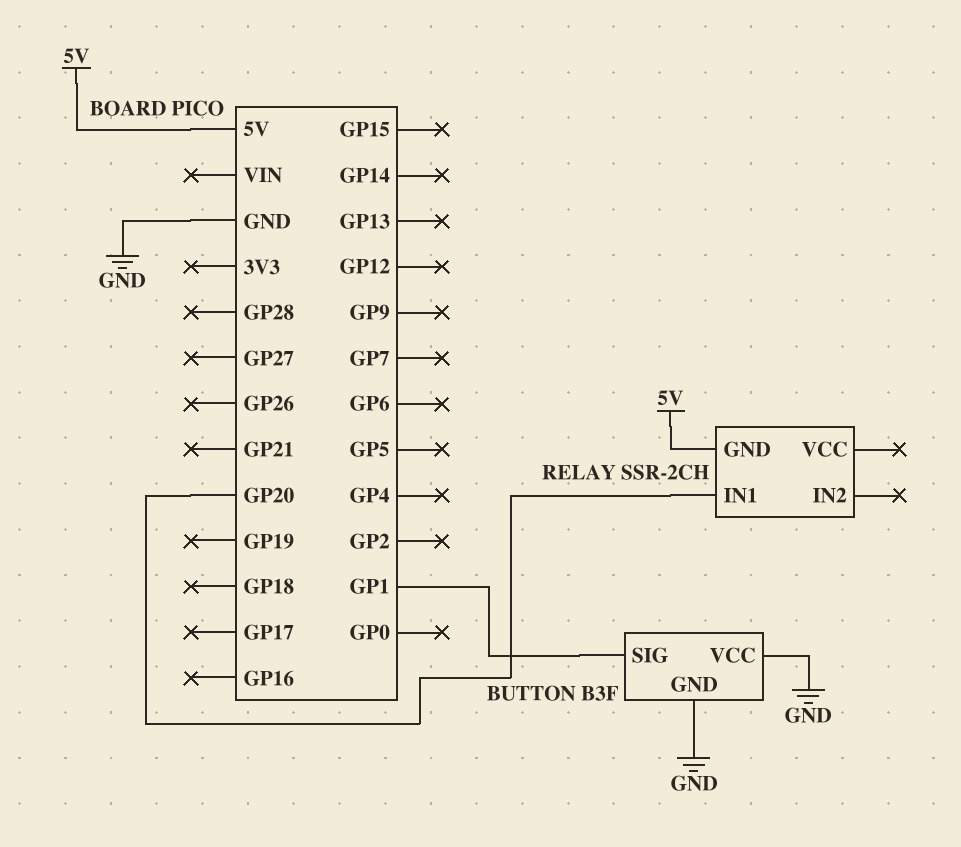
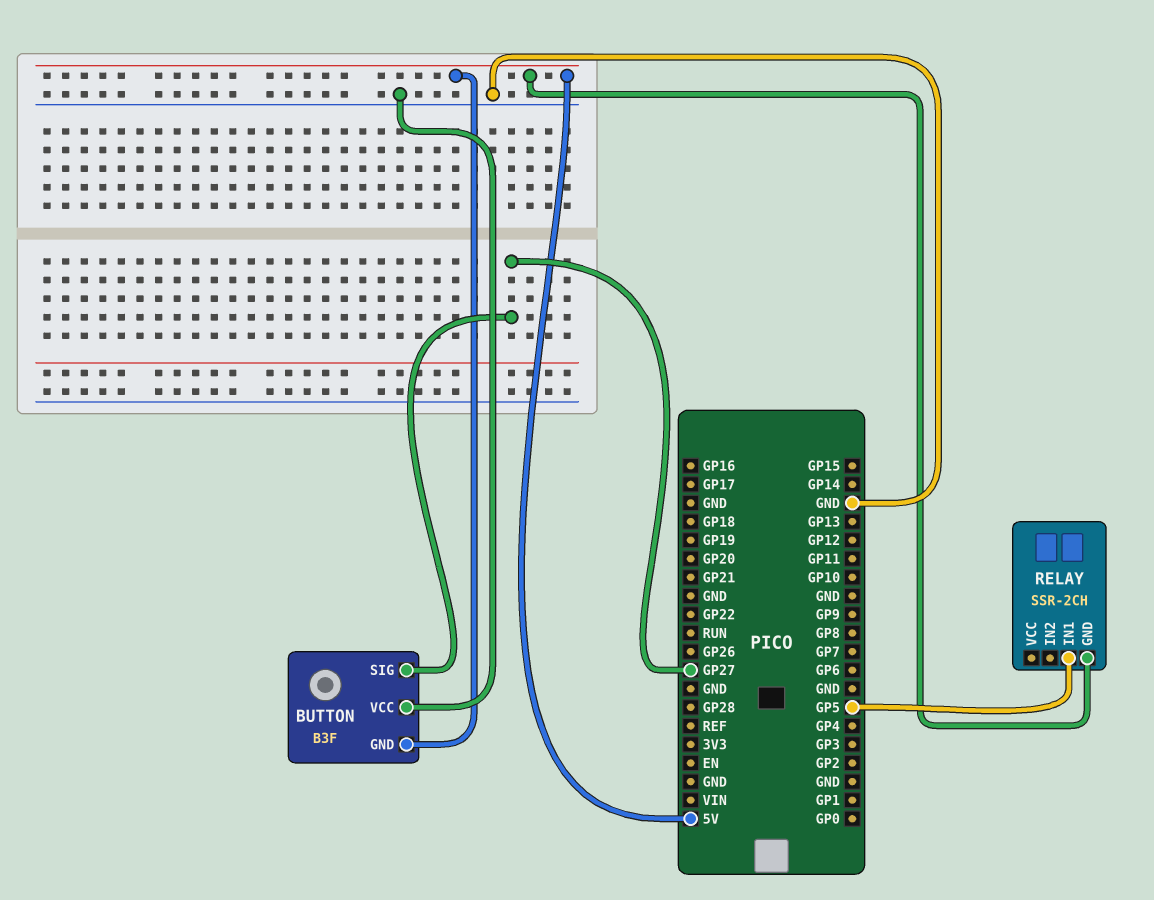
BUTTON pin GND: GND -> 5V
BUTTON pin SIG: GP1 -> GP27
RELAY pin IN1: GP20 -> GP5

